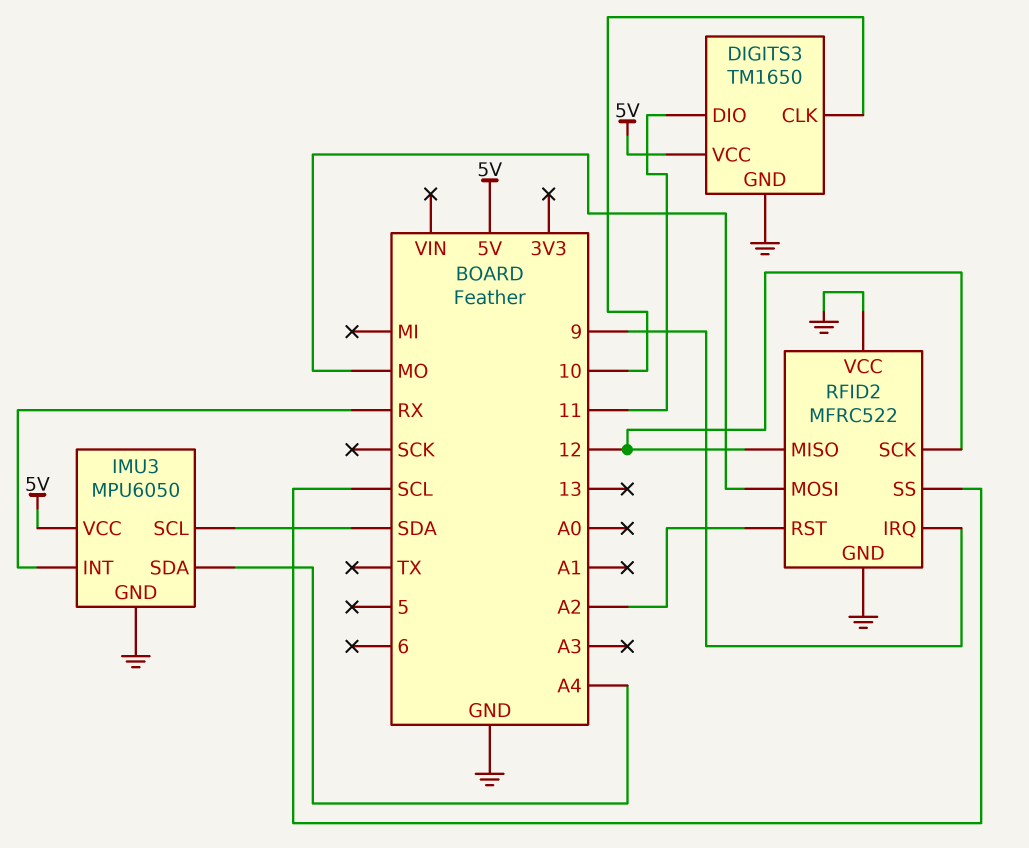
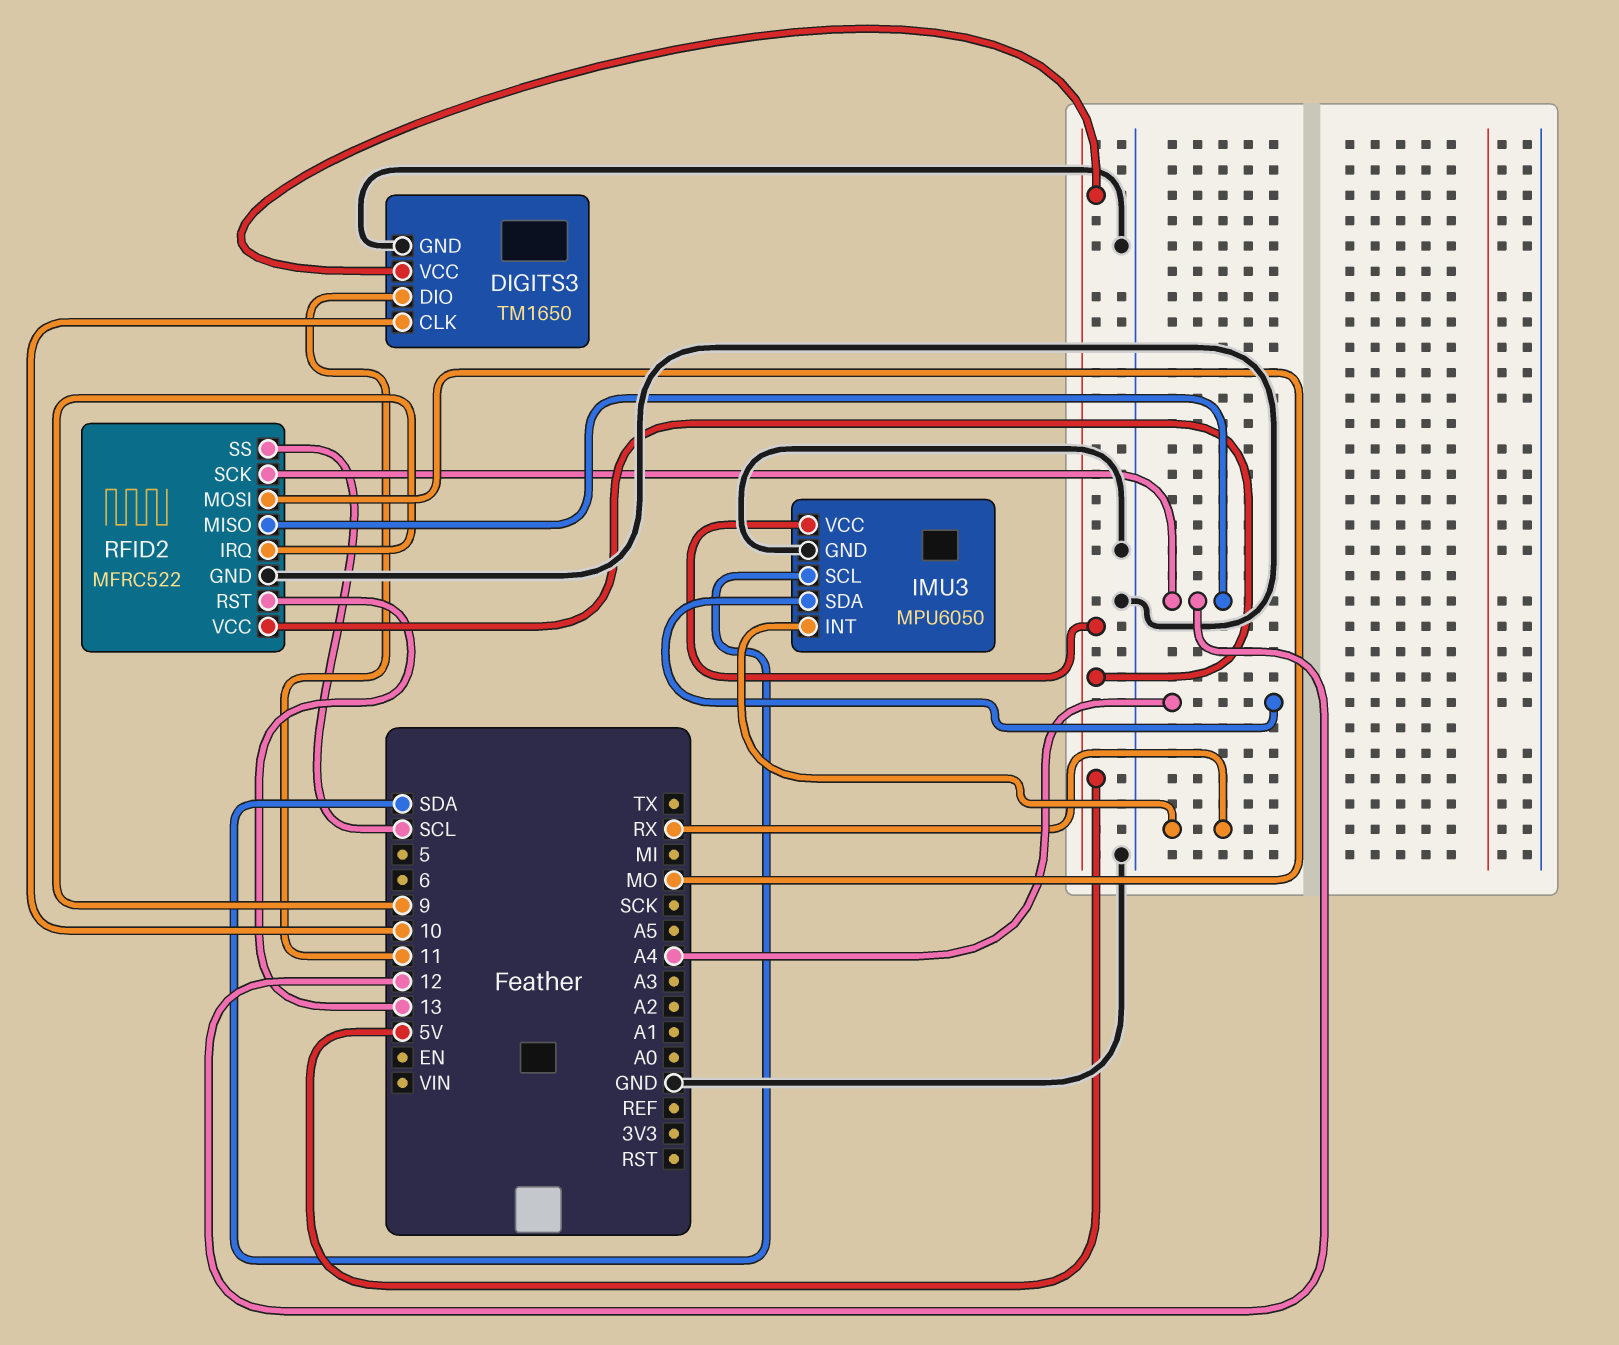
RFID2 pin RST: A2 -> 13
RFID2 pin VCC: GND -> 5V

